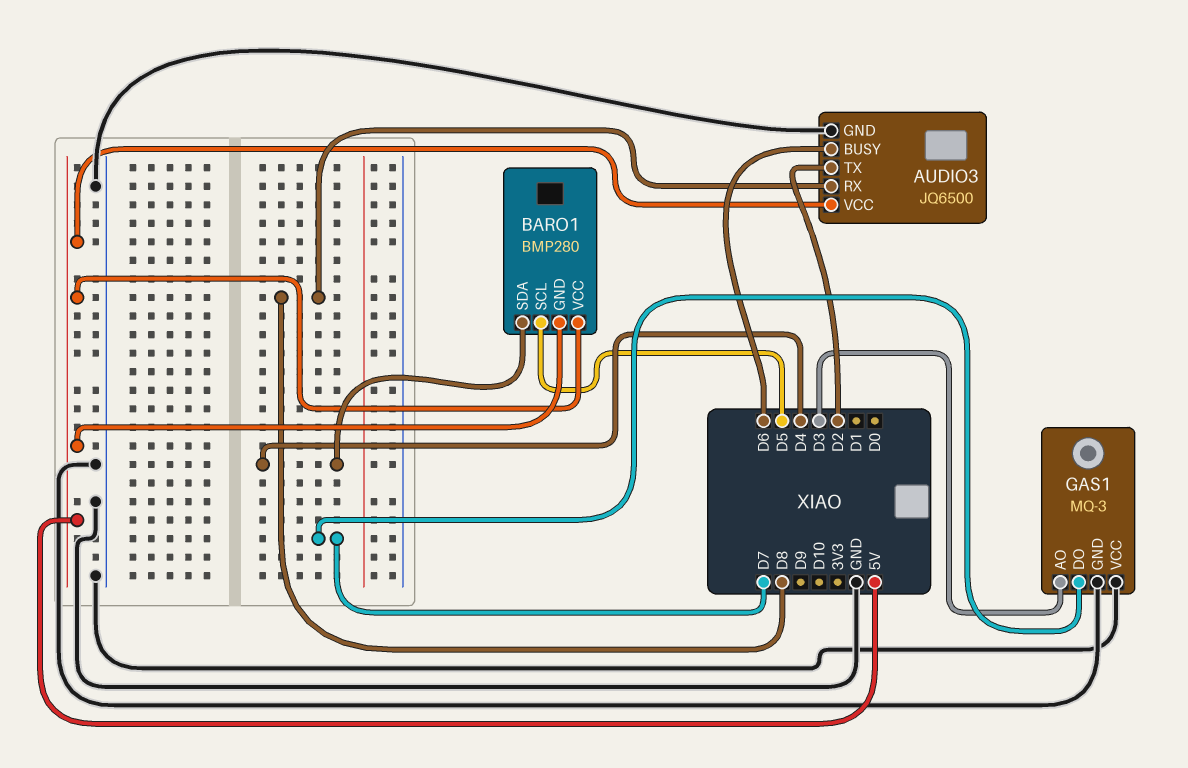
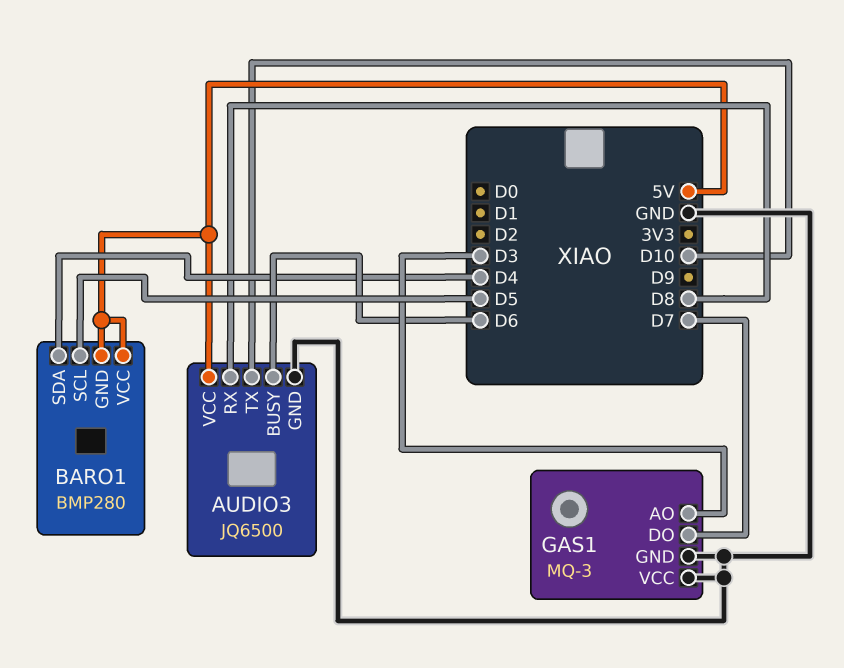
AUDIO3 pin TX: D2 -> D10

